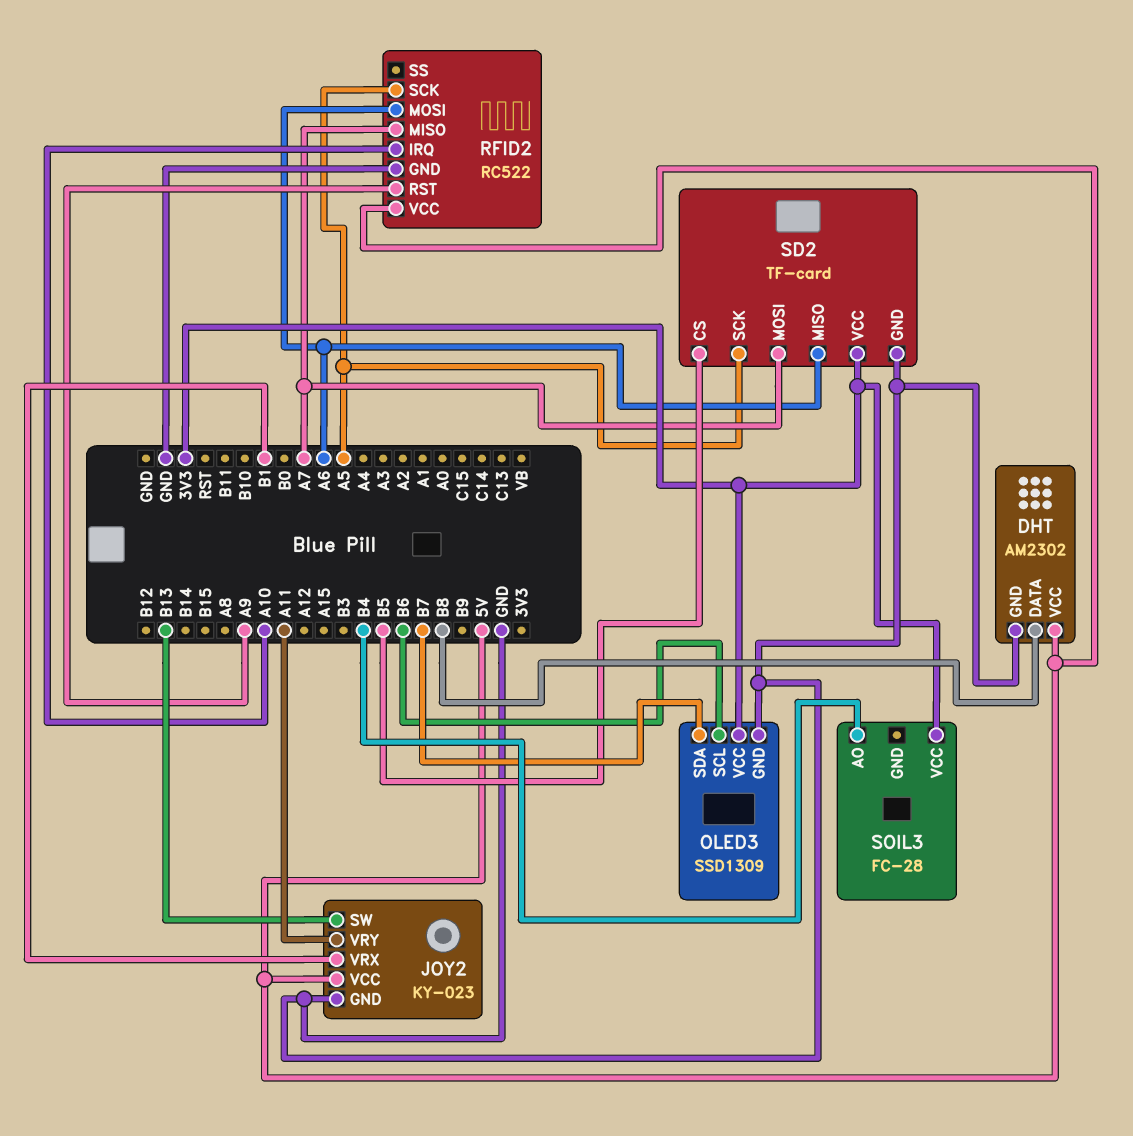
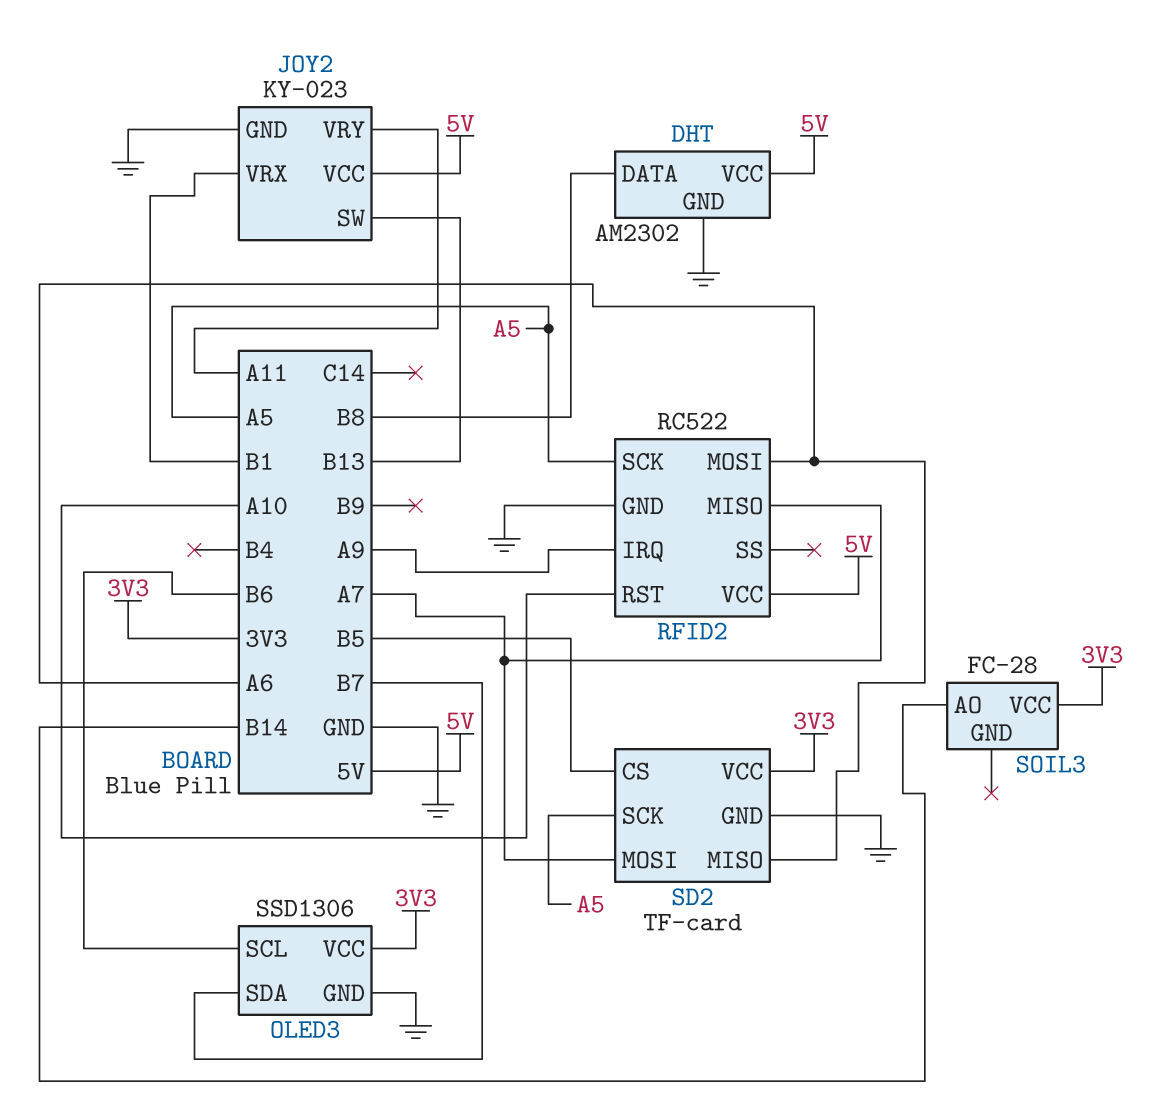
OLED3: SSD1309 -> SSD1306
RFID2 pin IRQ: A10 -> A9
RFID2 pin RST: A9 -> A10
SOIL3 pin AO: B4 -> B14

